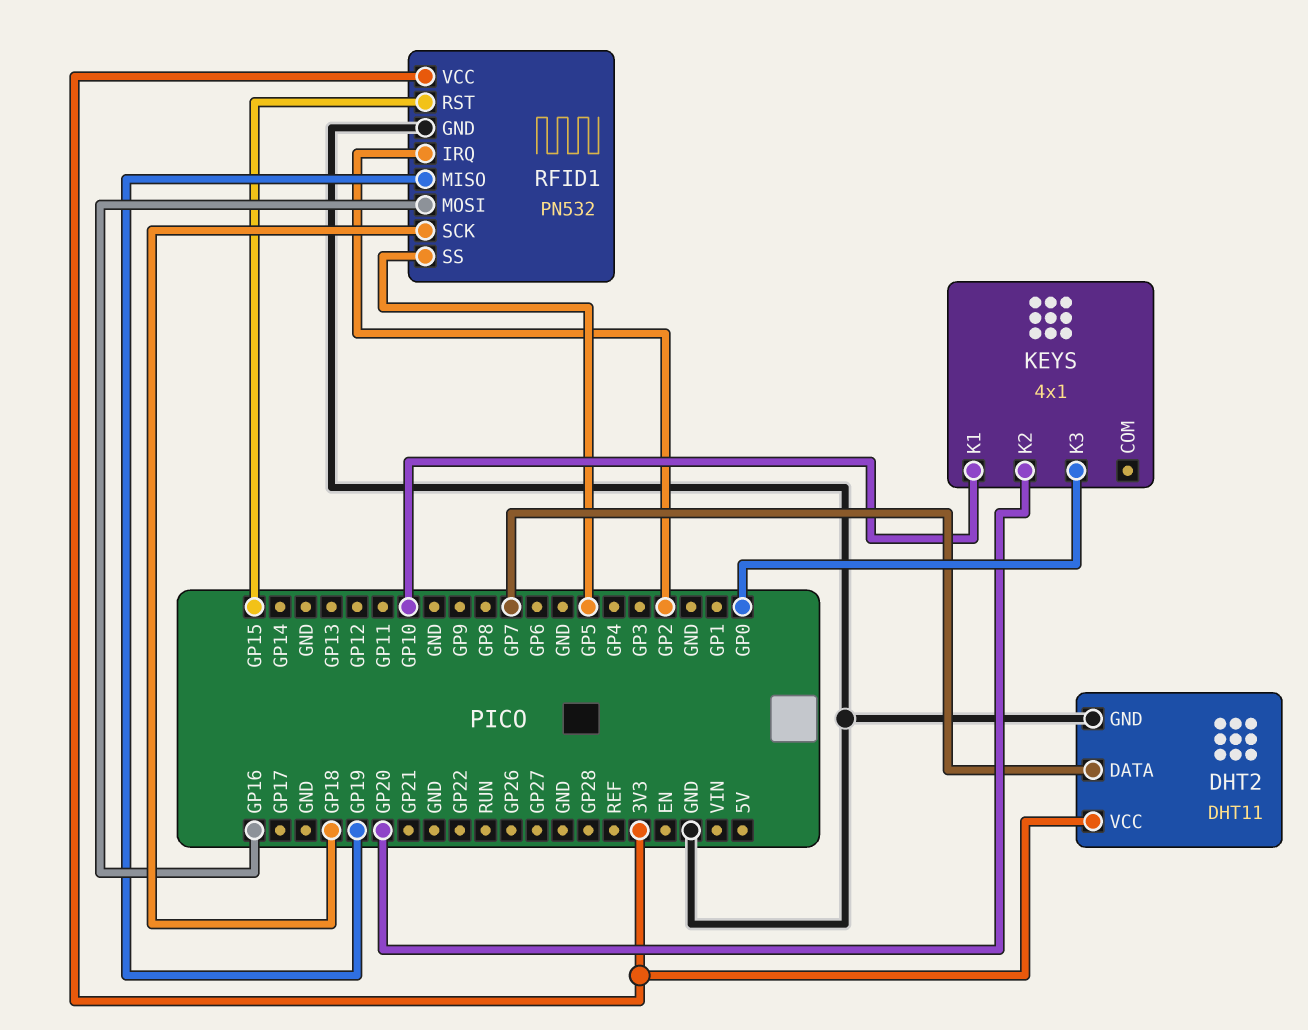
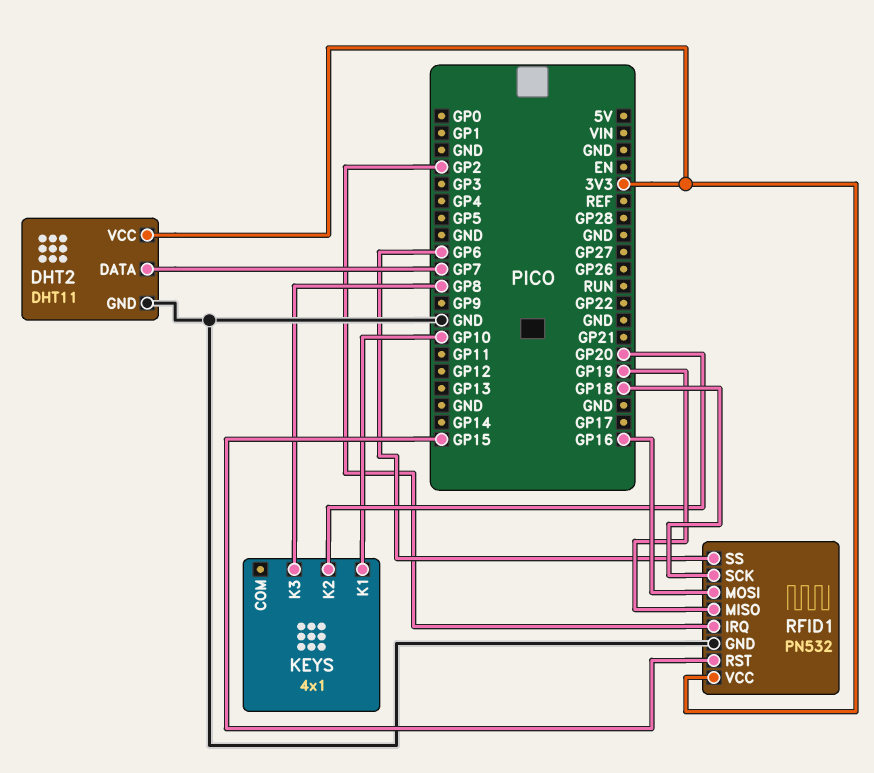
KEYS pin K3: GP0 -> GP8
RFID1 pin SS: GP5 -> GP6

